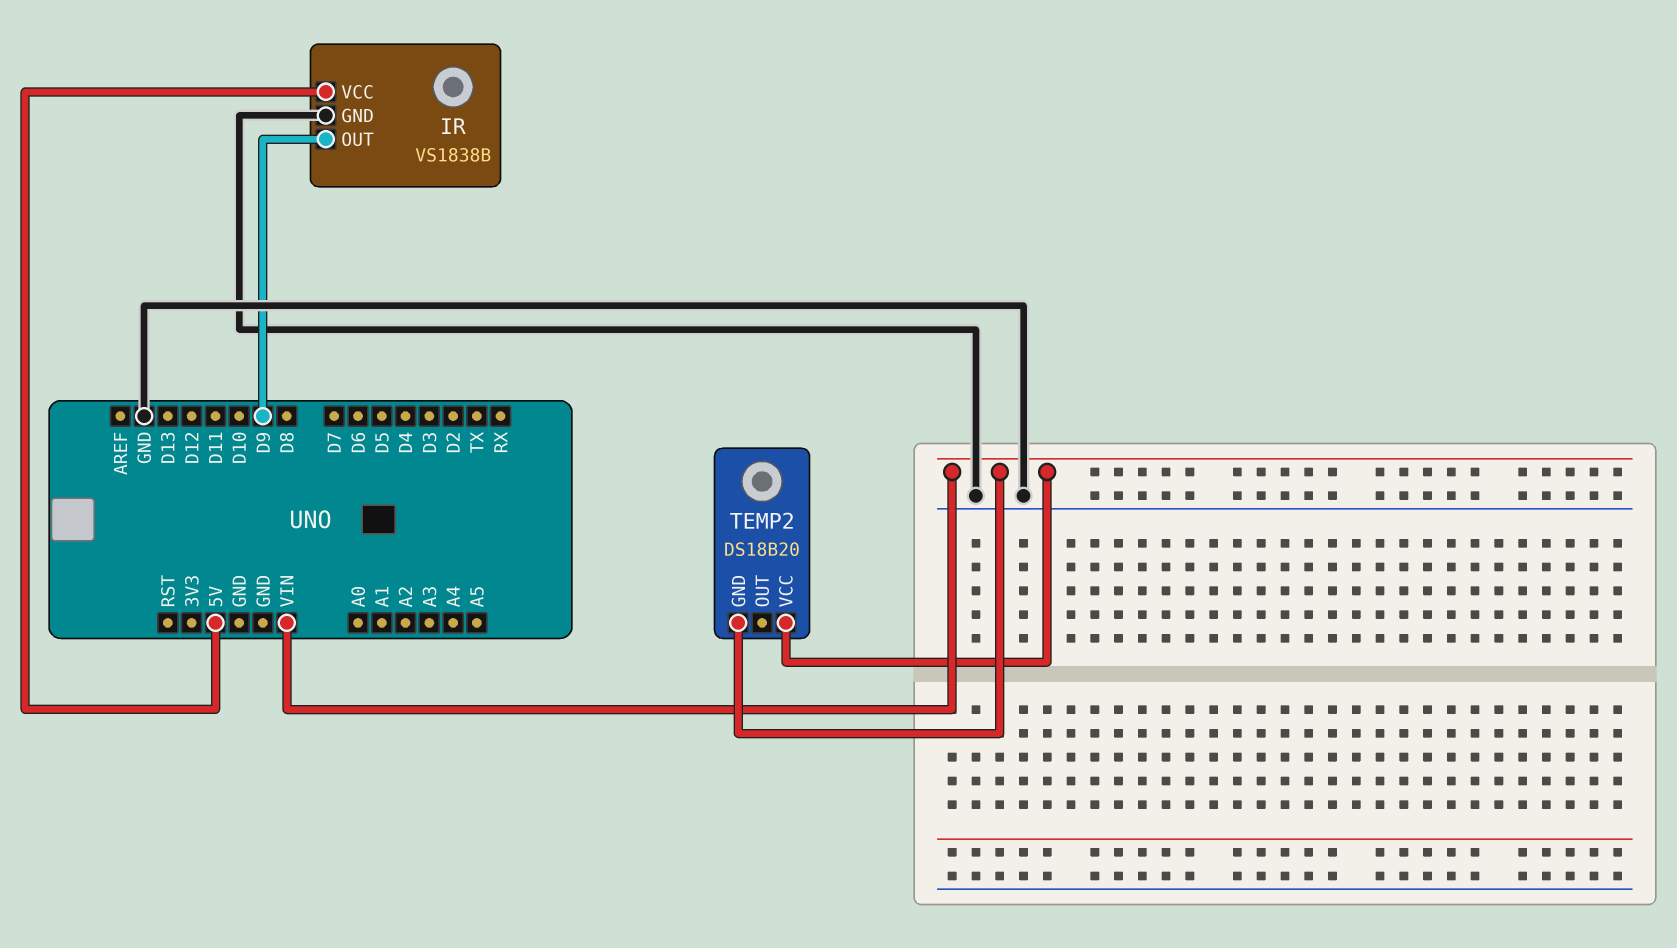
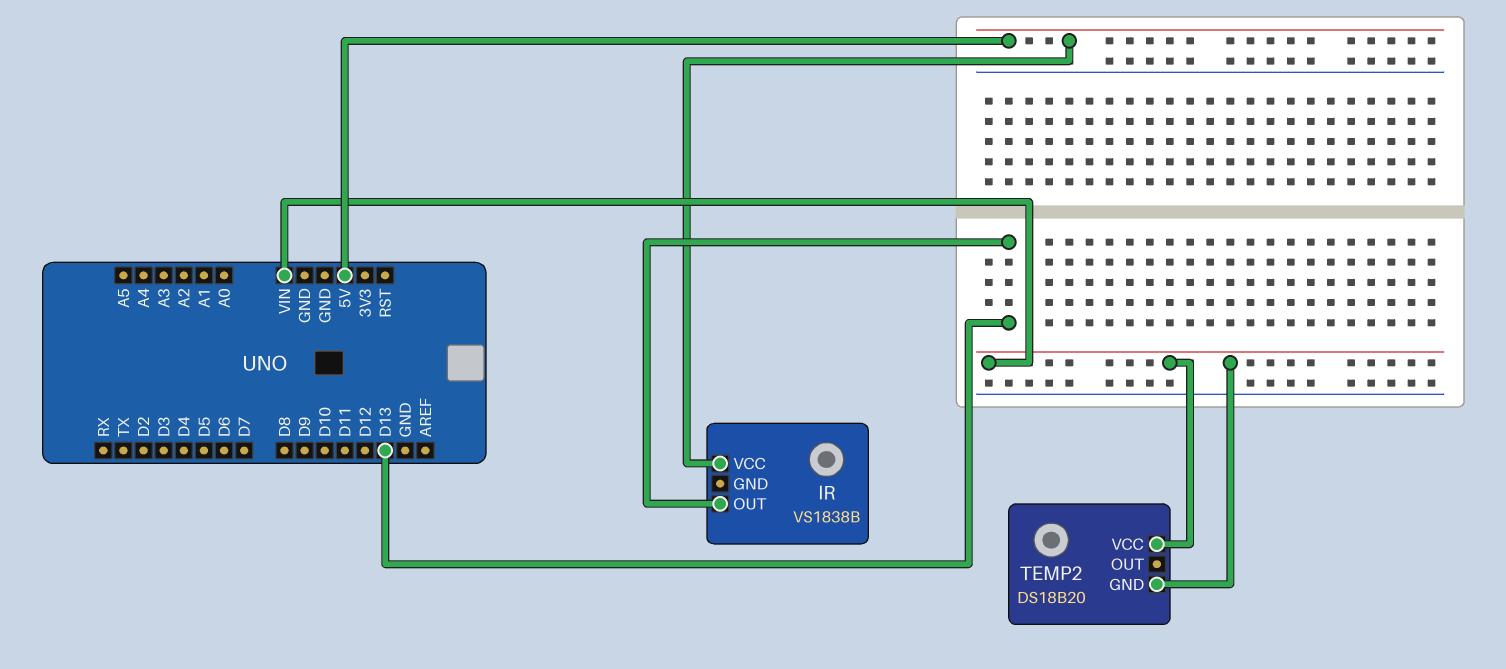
IR pin GND: GND -> none
IR pin OUT: D9 -> D13

